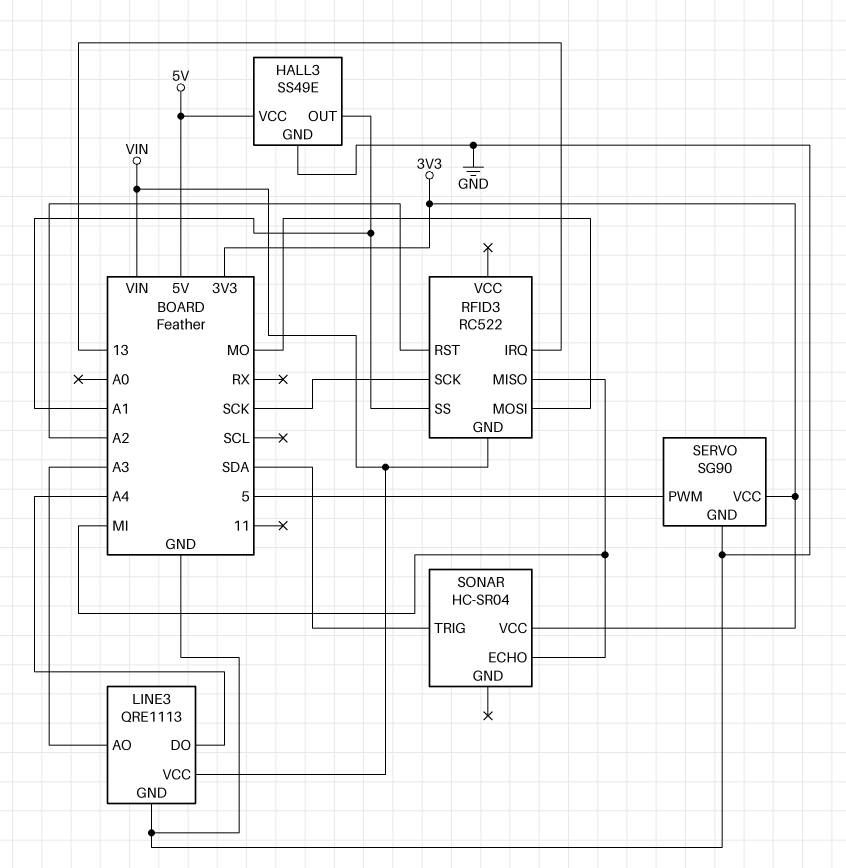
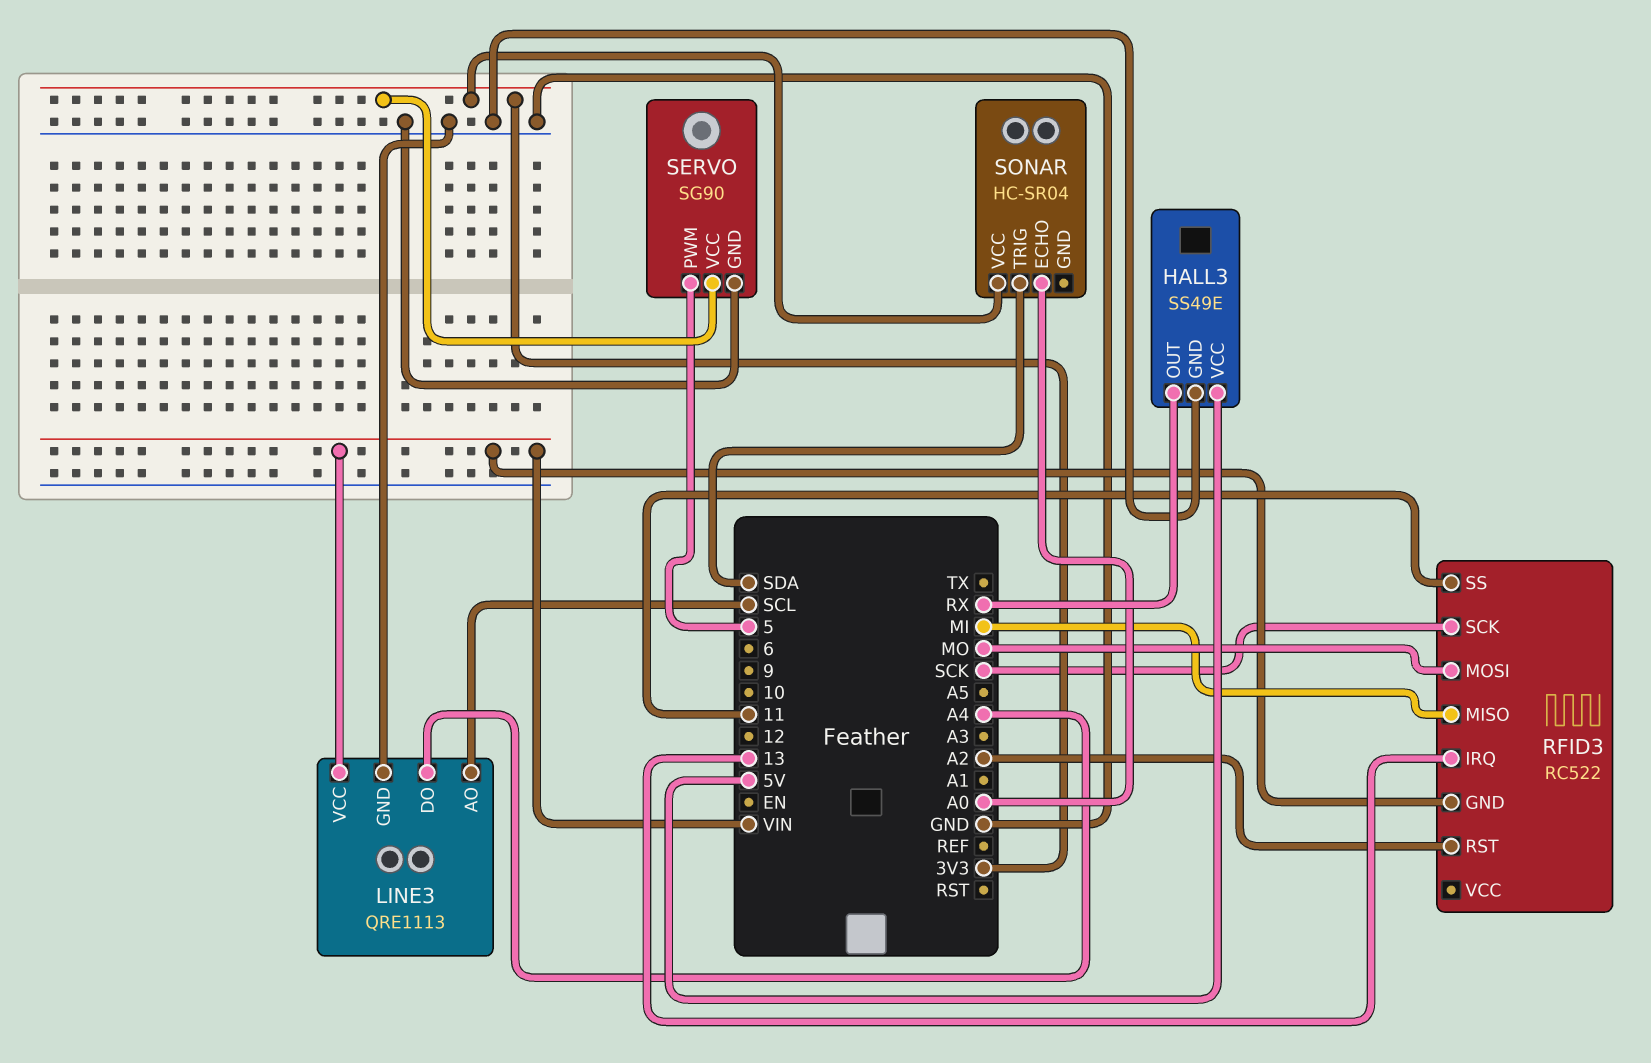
HALL3 pin OUT: A1 -> RX
LINE3 pin AO: A3 -> SCL
RFID3 pin SS: A1 -> 11
SONAR pin ECHO: MI -> A0

